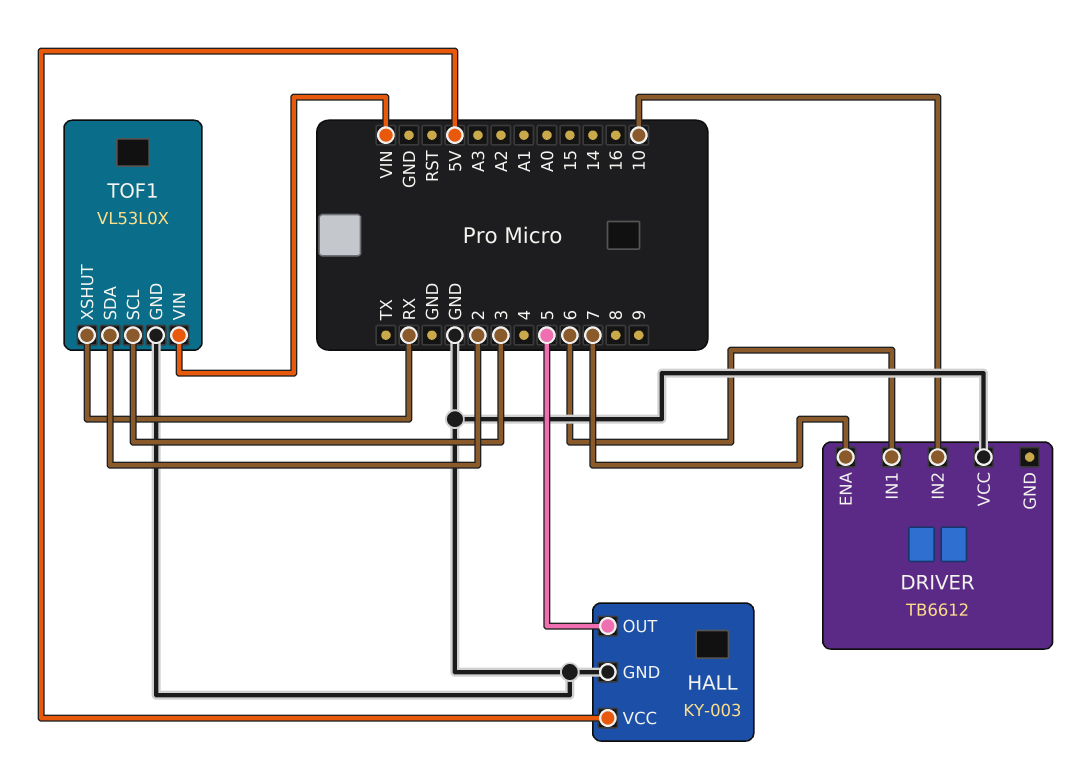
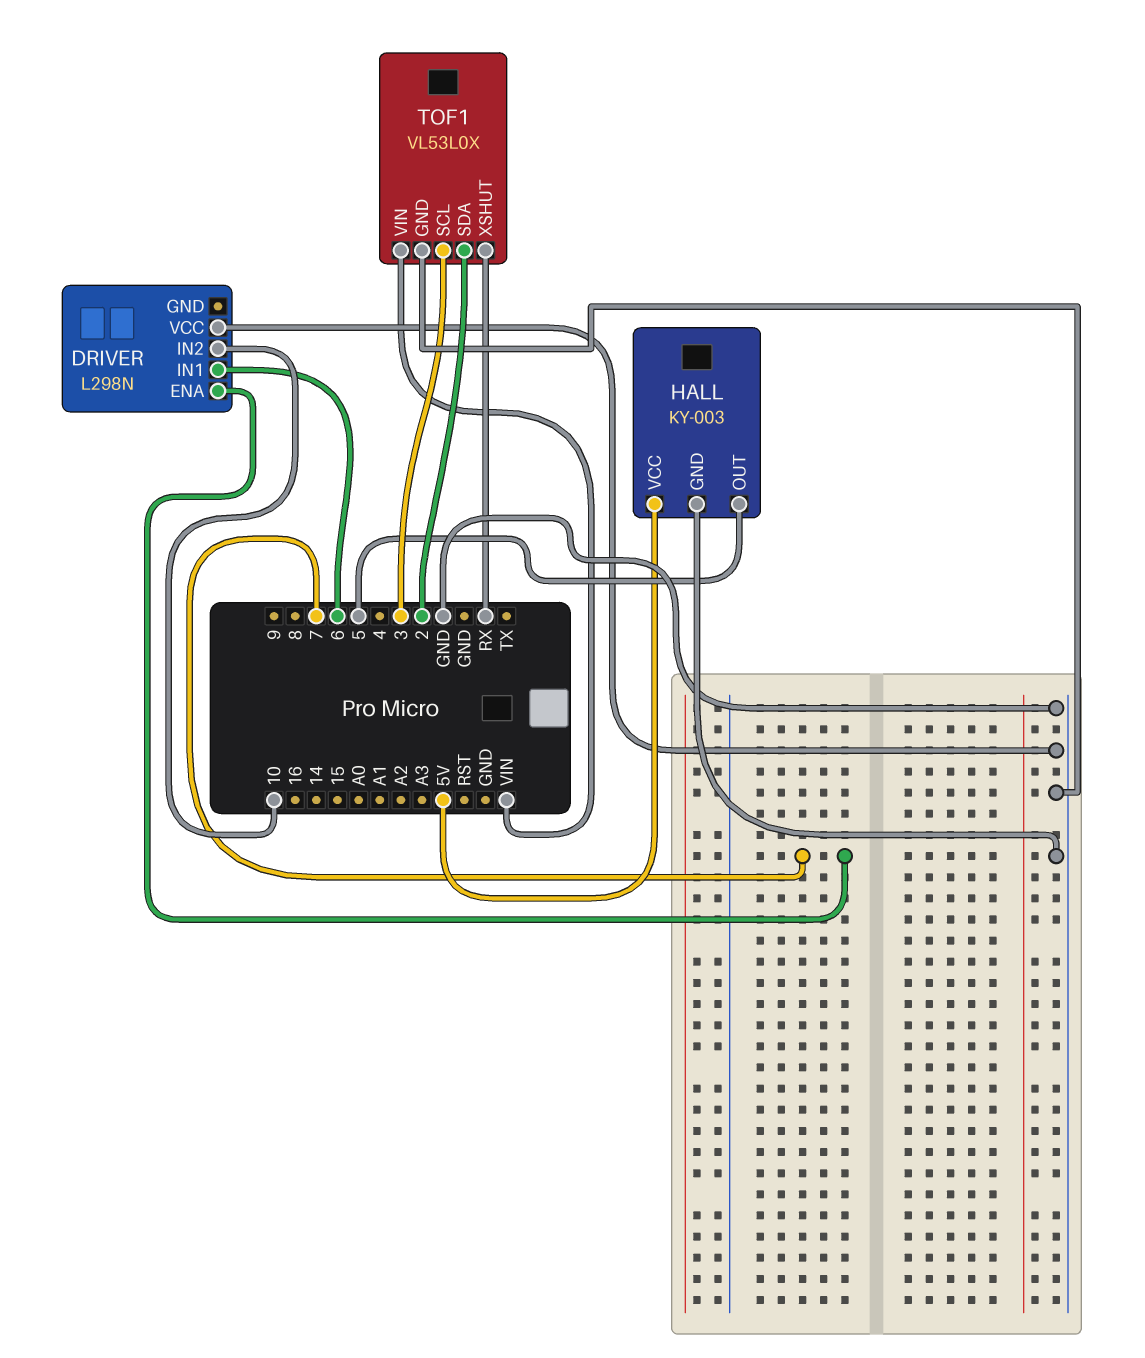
DRIVER: TB6612 -> L298N

